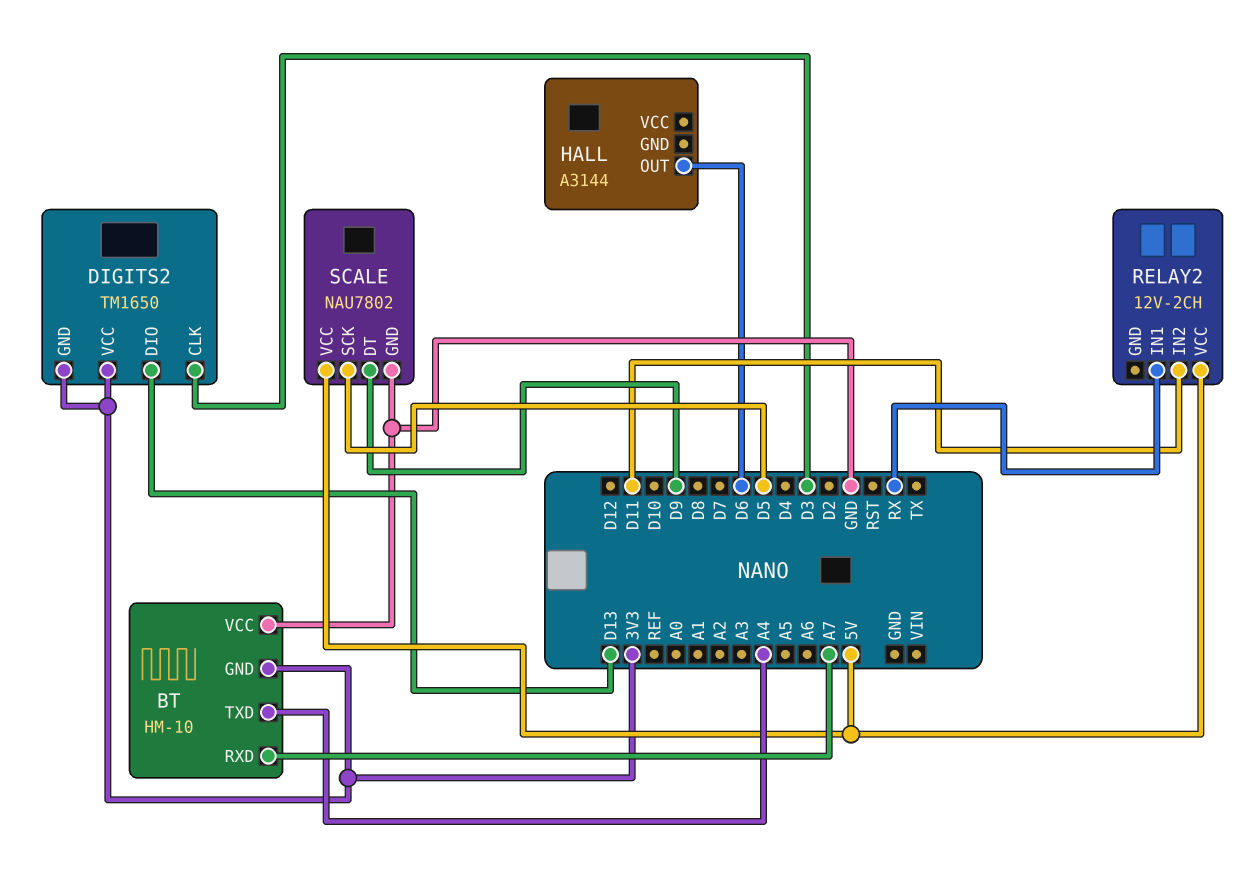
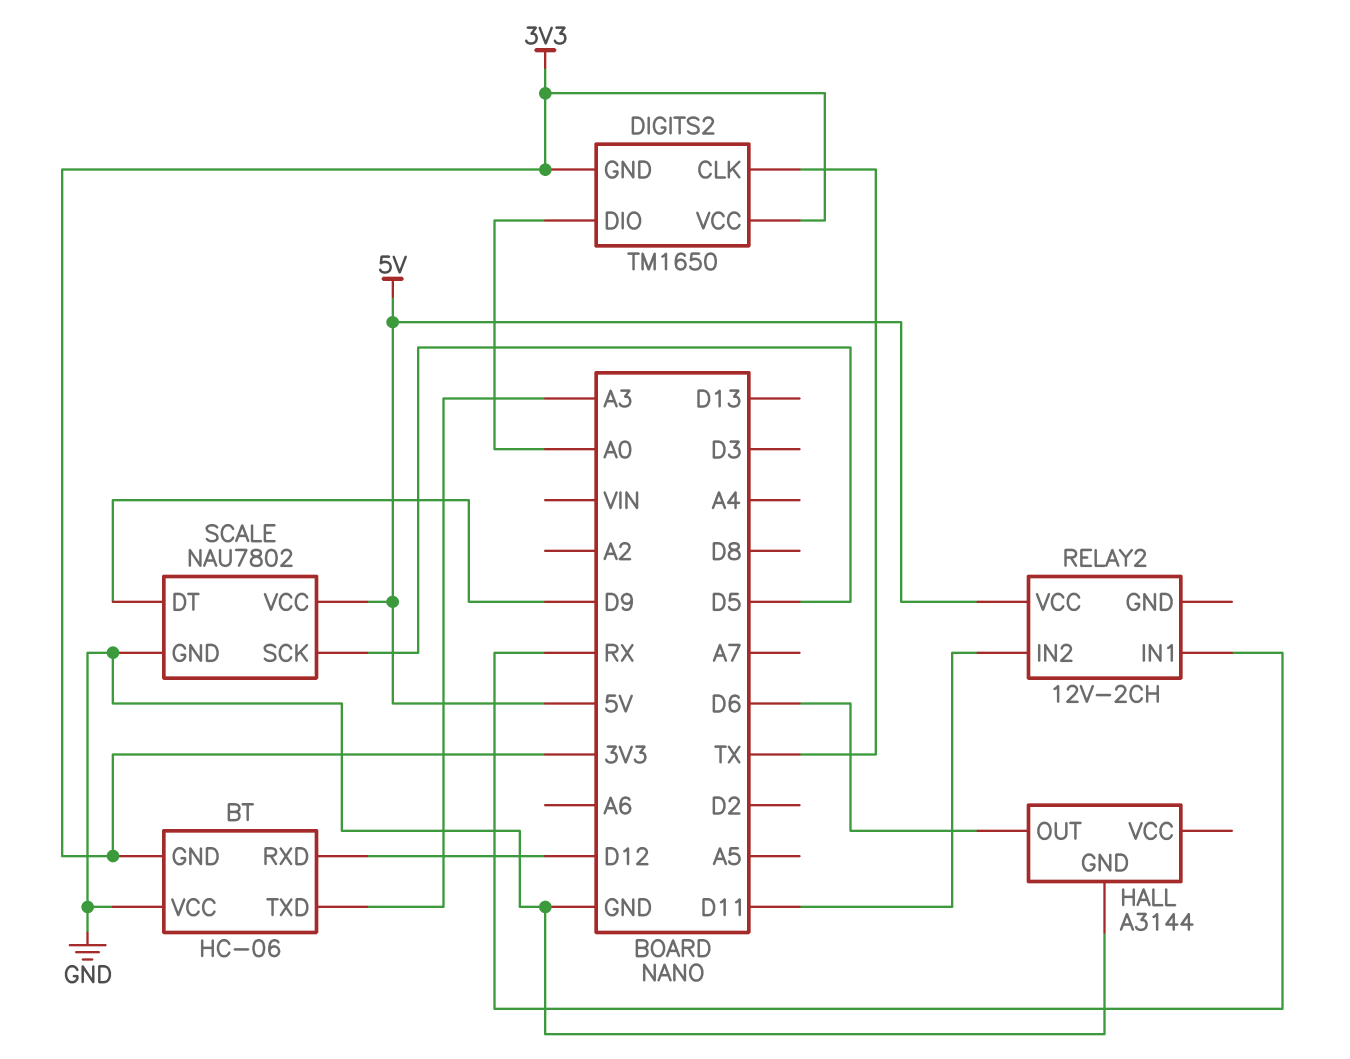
BT: HM-10 -> HC-06
BT pin RXD: A7 -> D12
BT pin TXD: A4 -> A3
DIGITS2 pin CLK: D3 -> TX
DIGITS2 pin DIO: D13 -> A0
HALL pin GND: none -> GND

